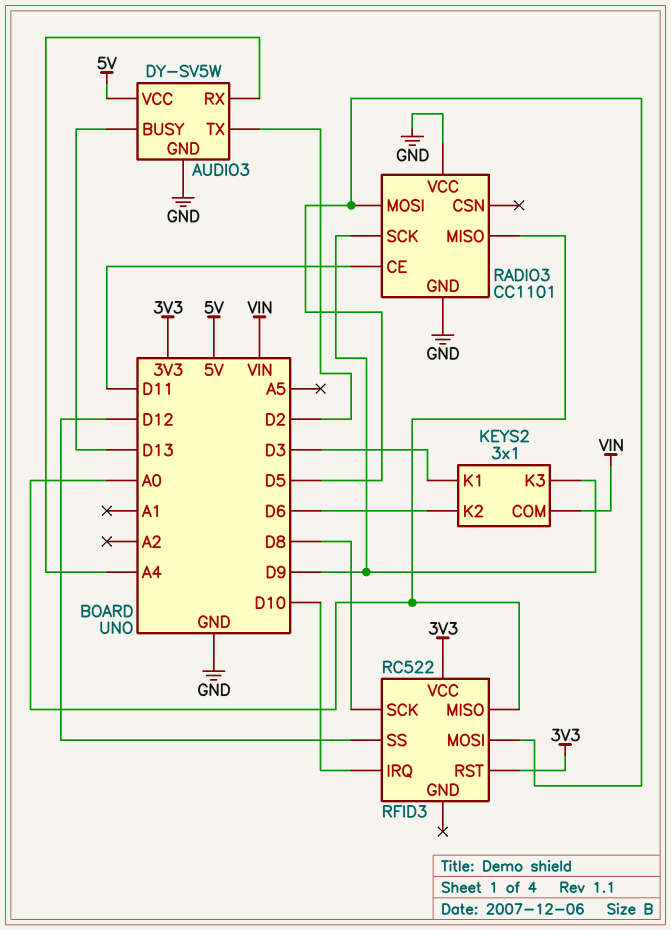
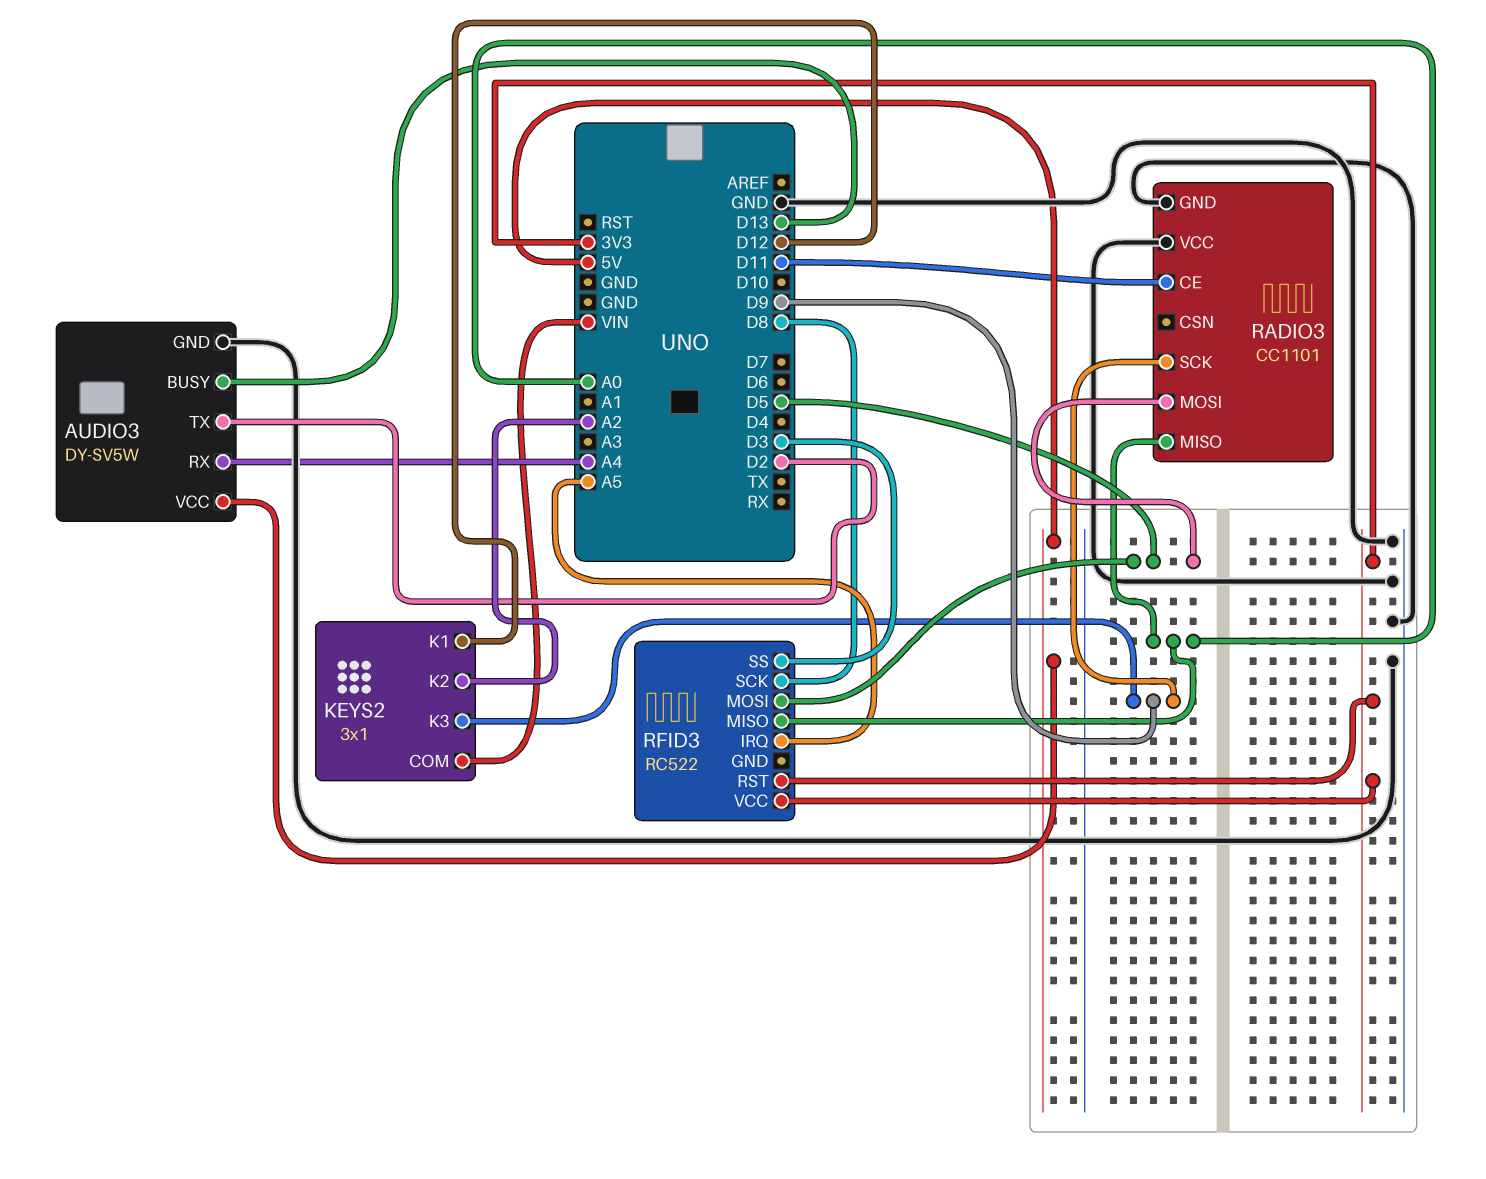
KEYS2 pin K1: D3 -> D12
KEYS2 pin K2: D6 -> A2
RFID3 pin IRQ: D10 -> A5
RFID3 pin SS: D12 -> D3

